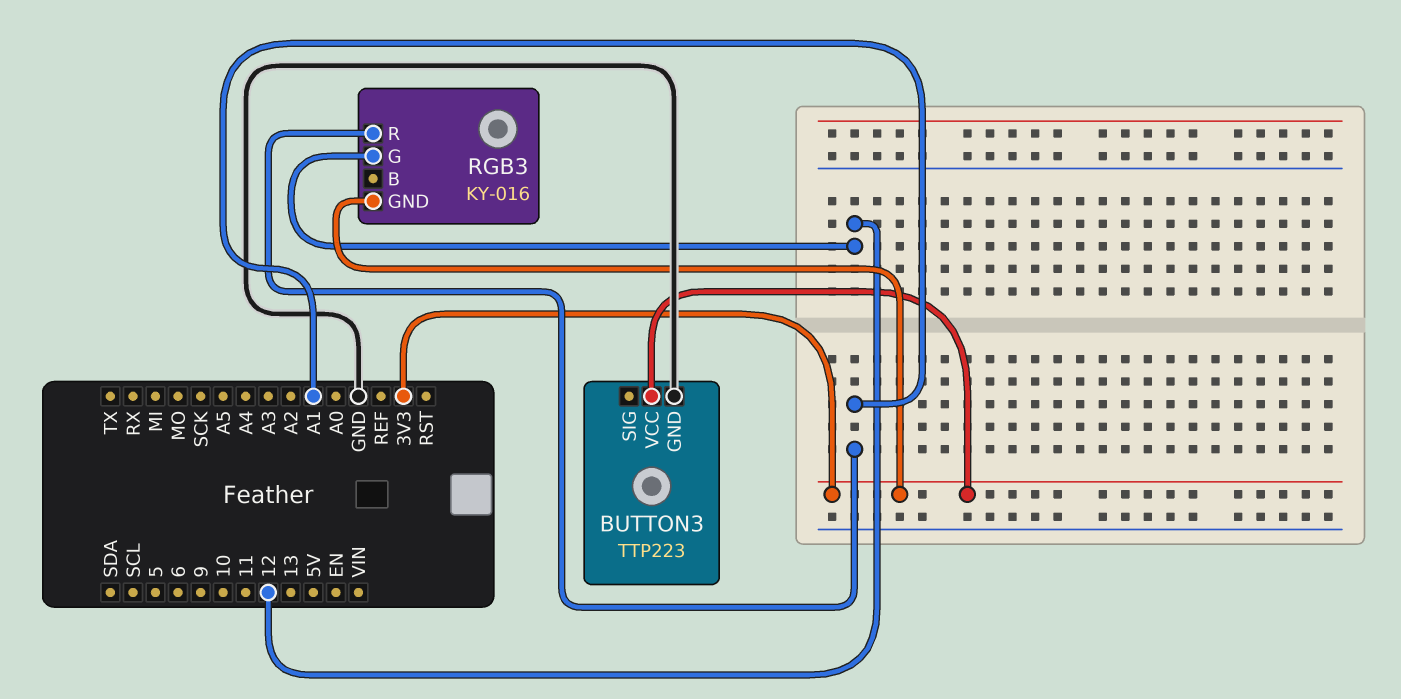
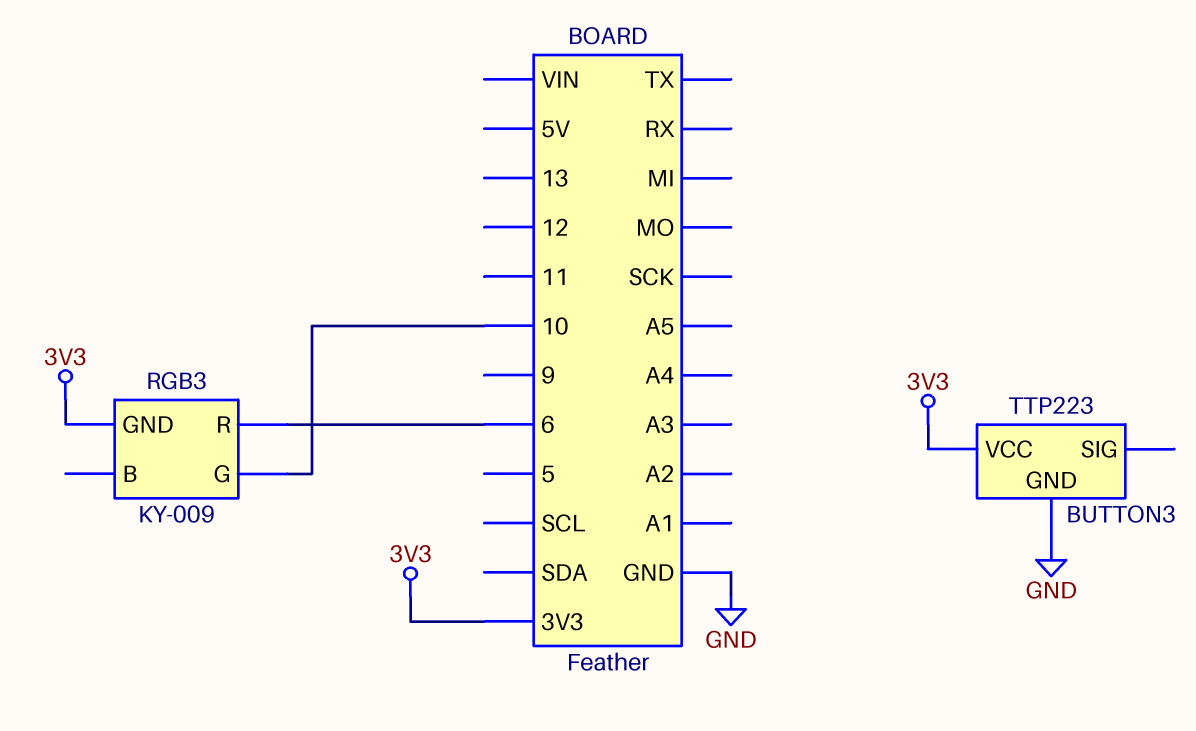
RGB3: KY-016 -> KY-009
RGB3 pin G: 12 -> 10
RGB3 pin R: A1 -> 6

